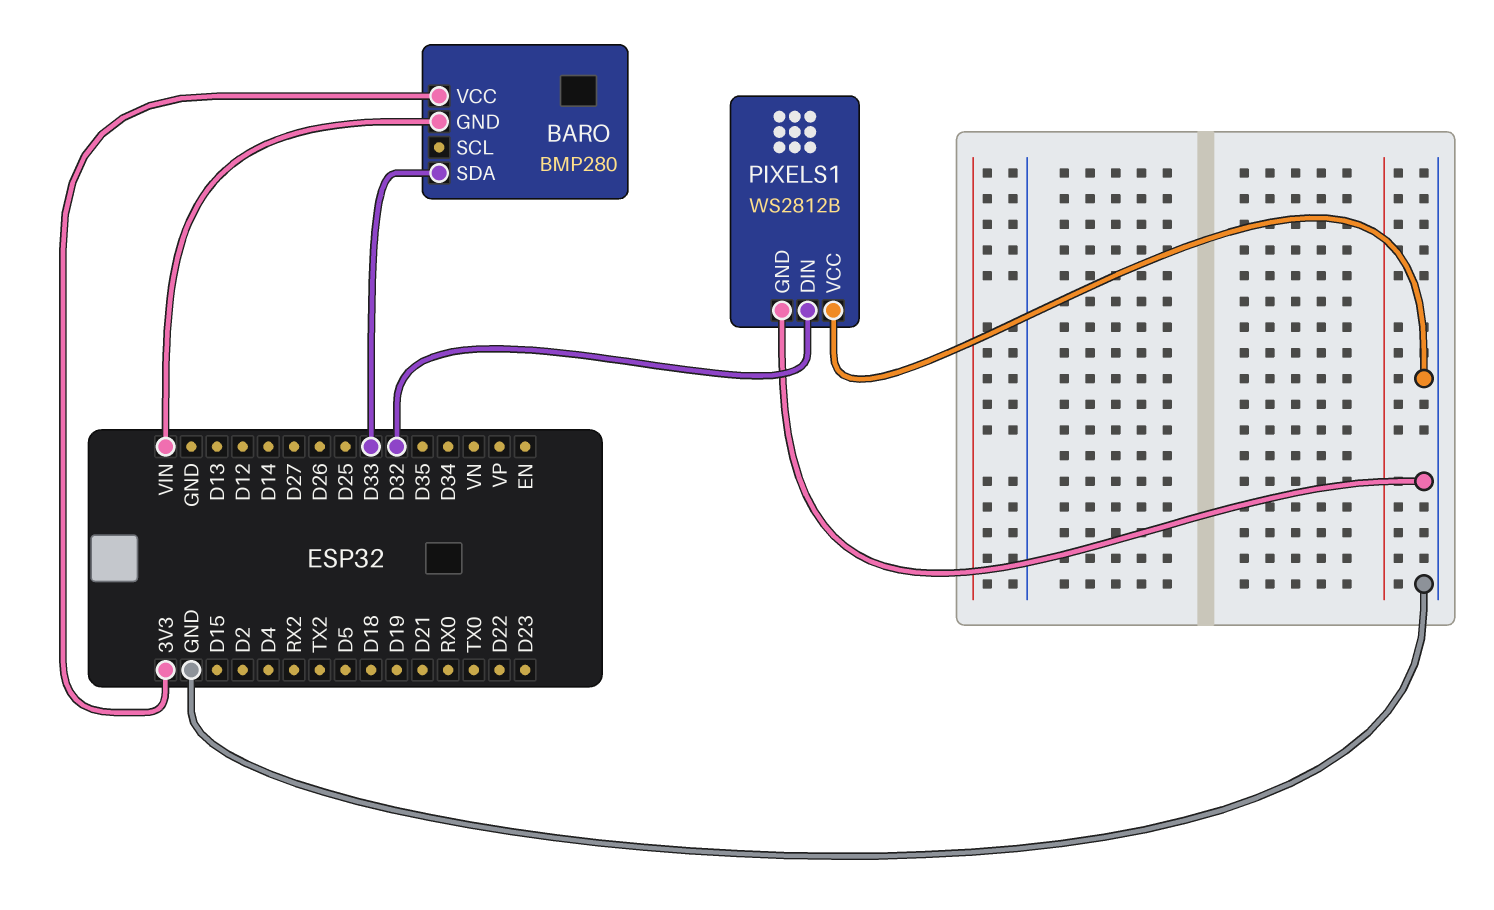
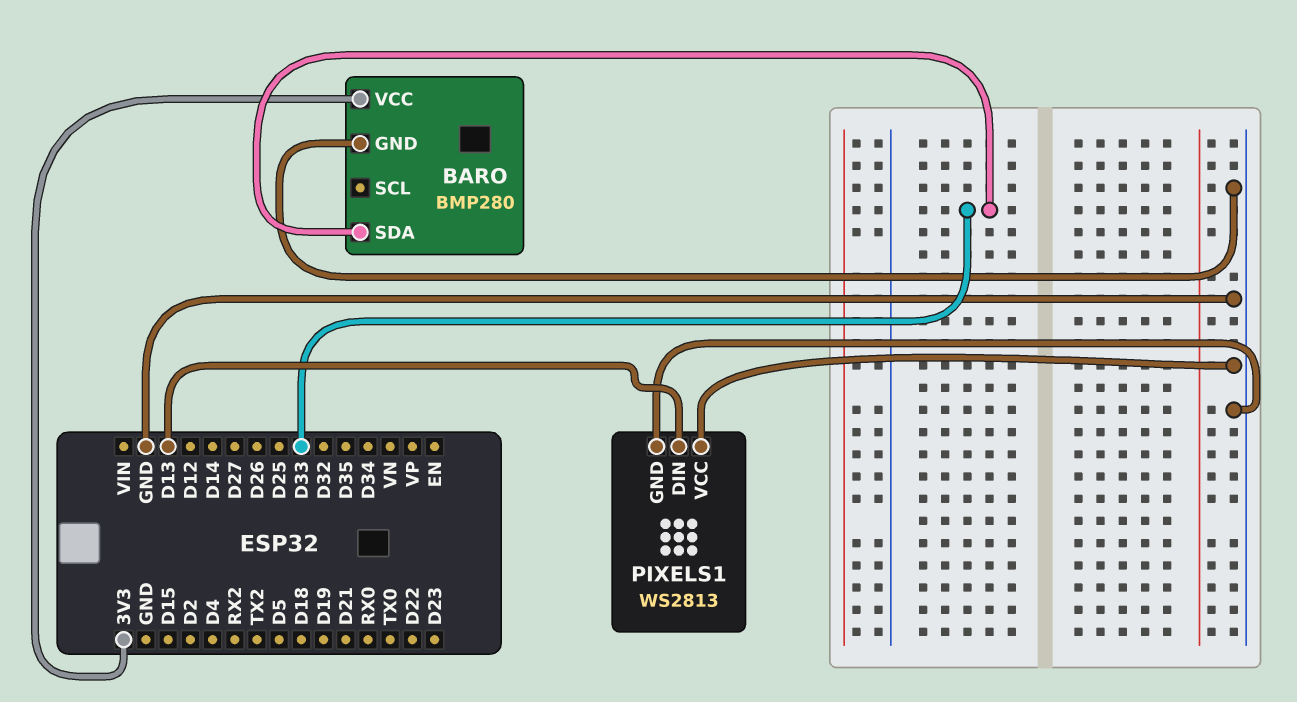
BARO pin GND: VIN -> GND
PIXELS1: WS2812B -> WS2813
PIXELS1 pin DIN: D32 -> D13

